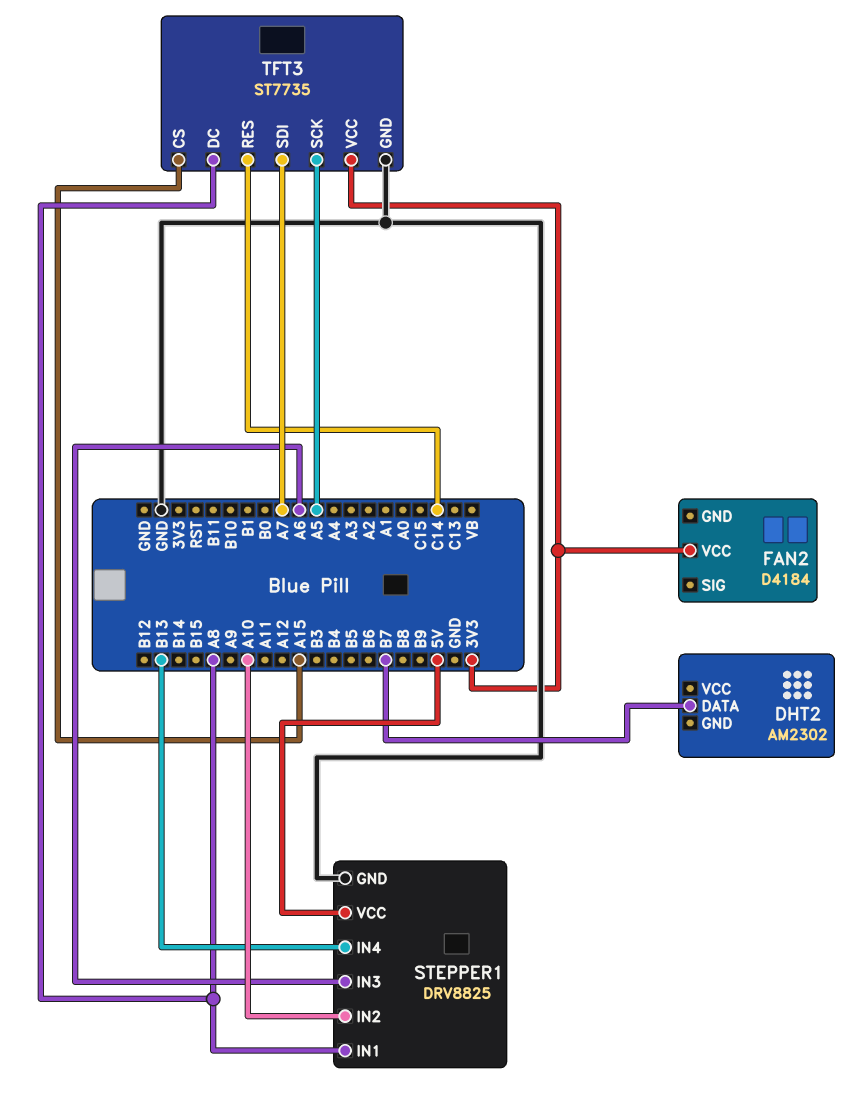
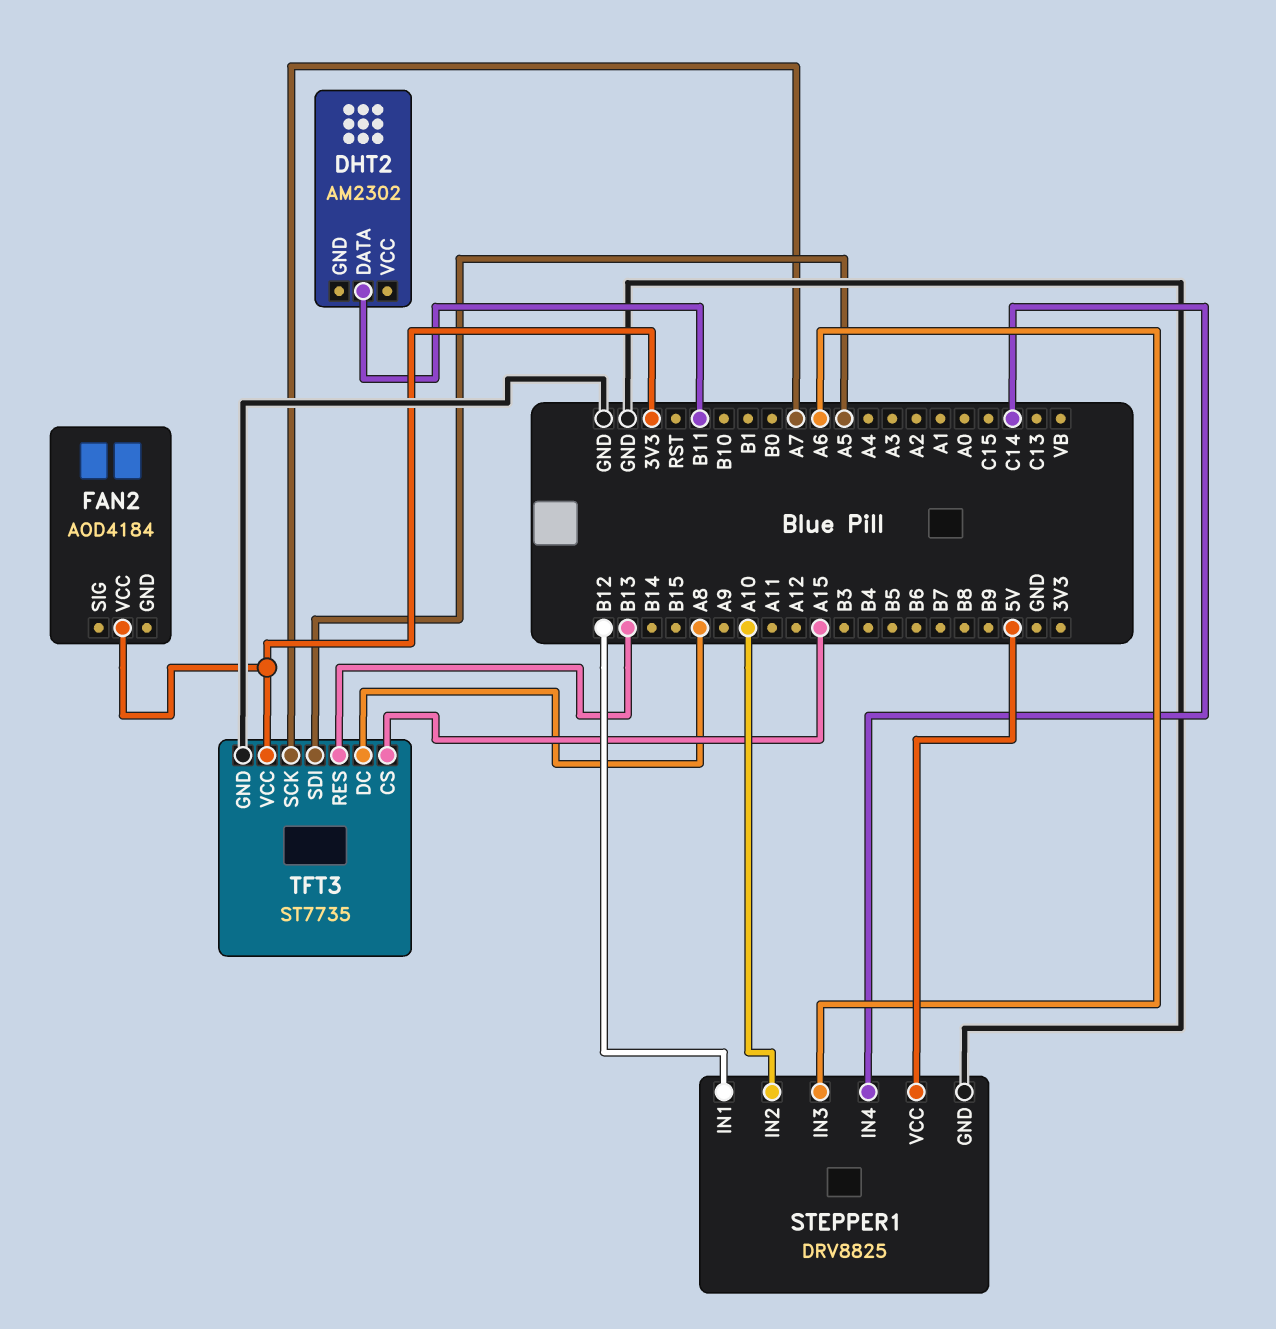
DHT2 pin DATA: B7 -> B11
FAN2: D4184 -> AOD4184
STEPPER1 pin IN1: A8 -> B12
STEPPER1 pin IN4: B13 -> C14
TFT3 pin RES: C14 -> B13
TFT3 pin SCK: A5 -> A7
TFT3 pin SDI: A7 -> A5

